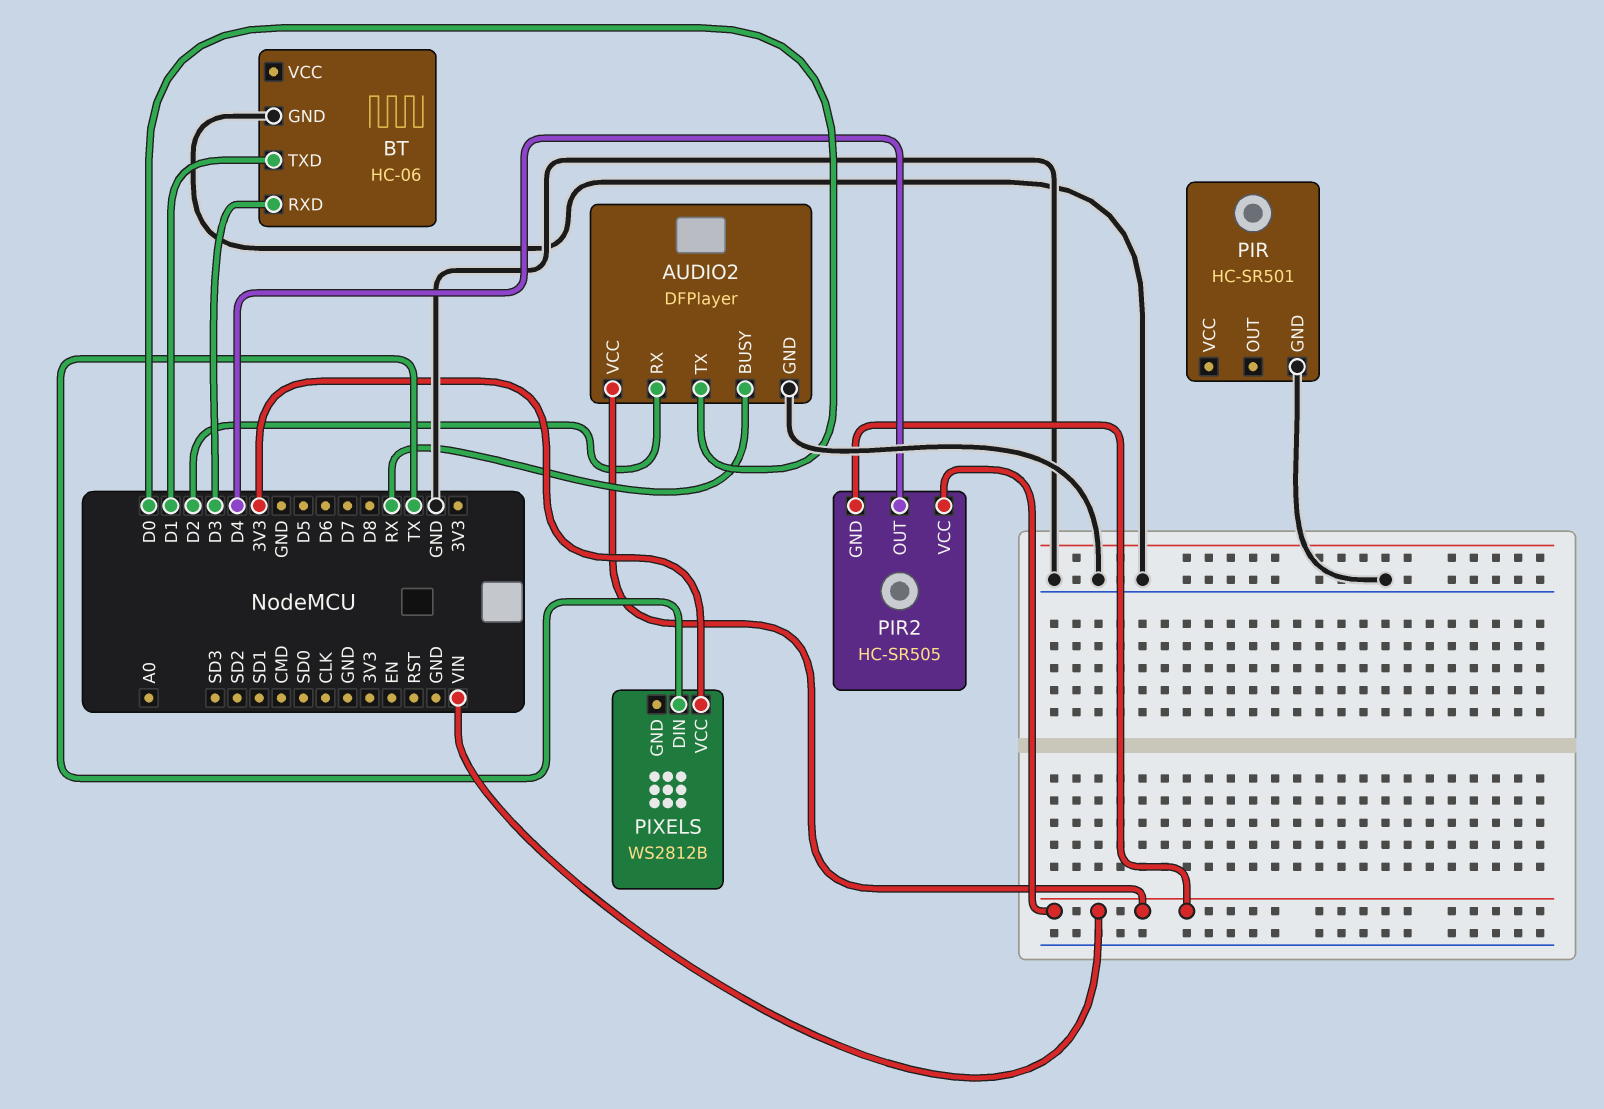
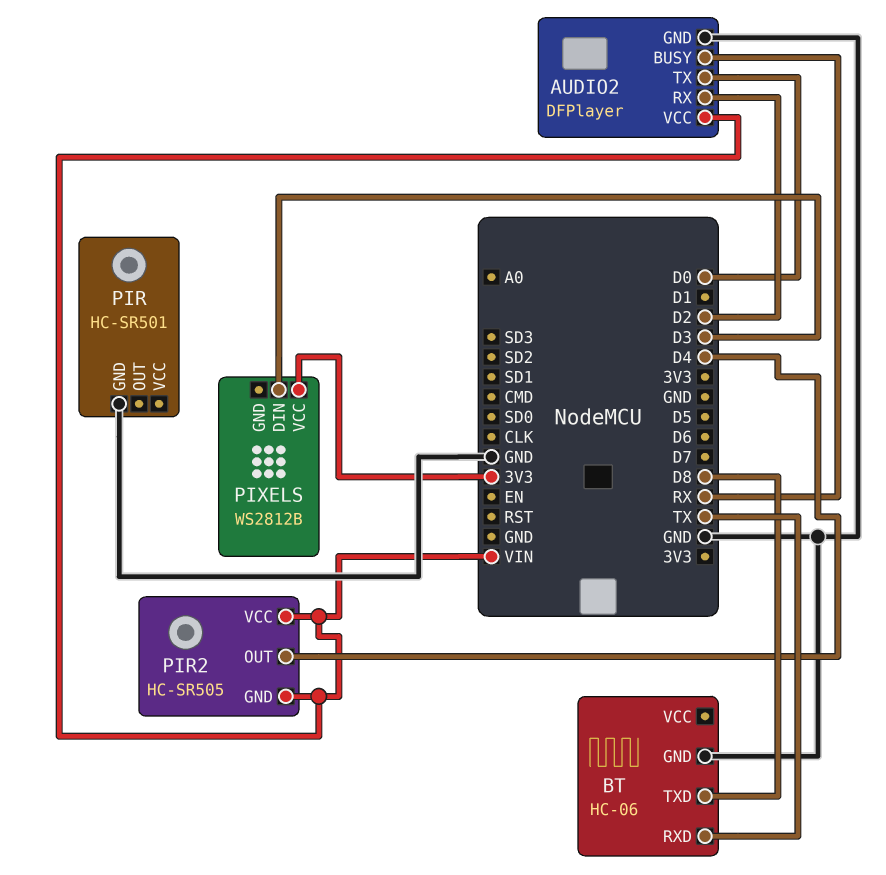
BT pin RXD: D3 -> TX
BT pin TXD: D1 -> D8
PIXELS pin DIN: TX -> D3

